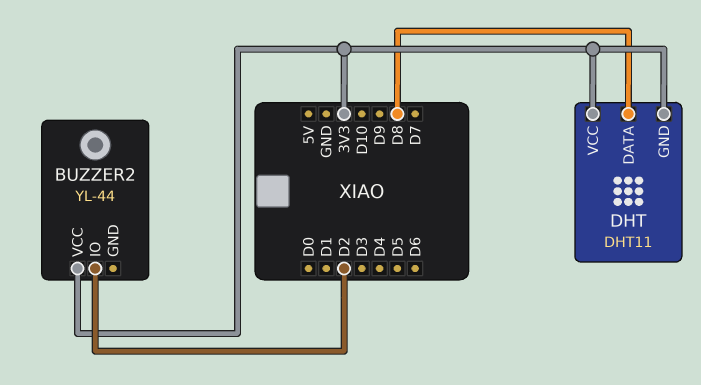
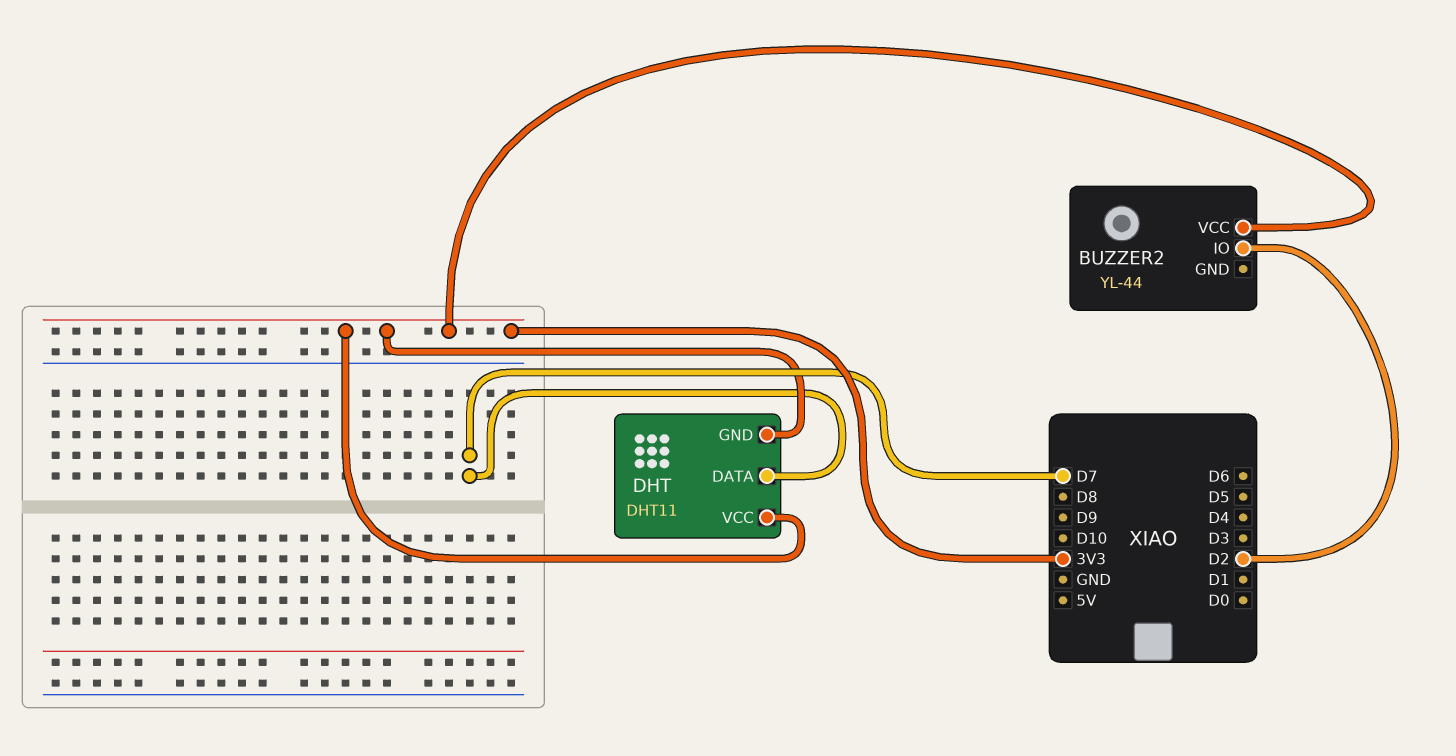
DHT pin DATA: D8 -> D7

